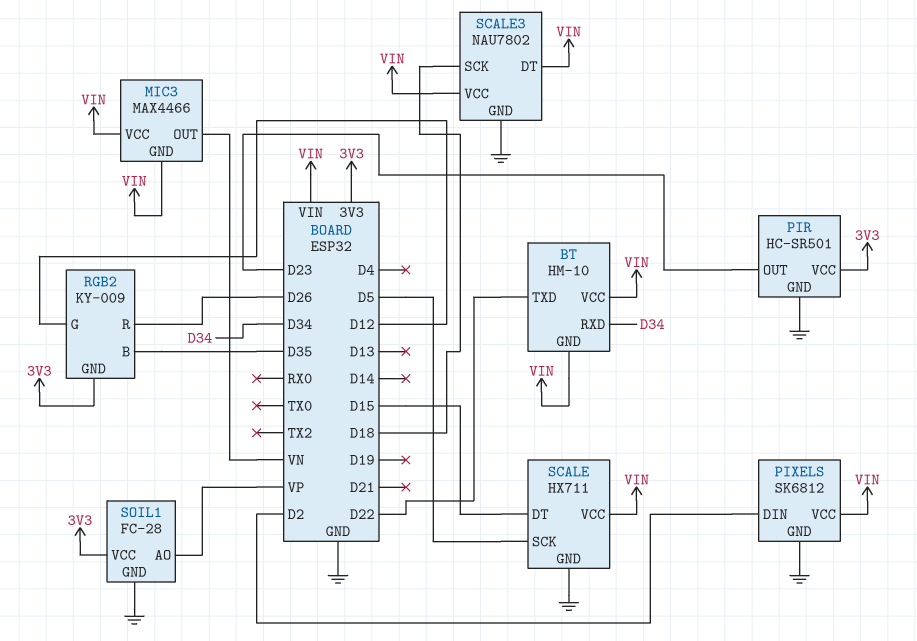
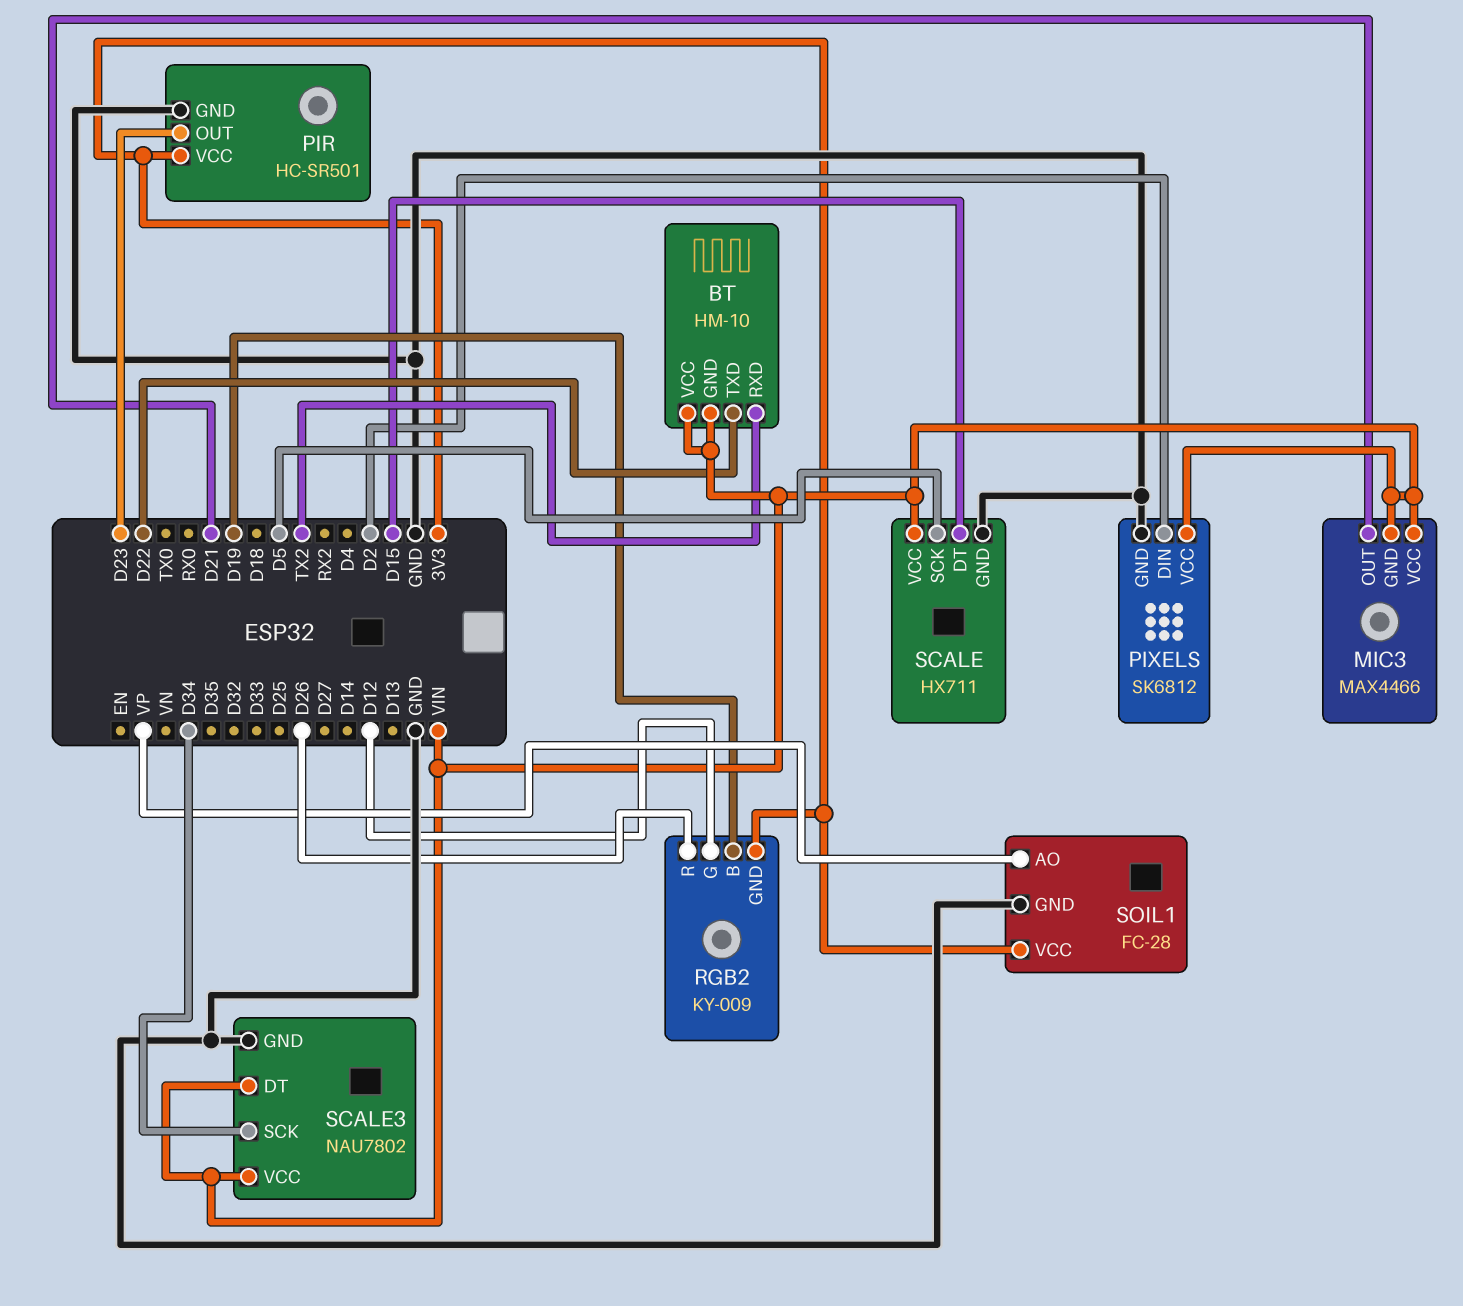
BT pin RXD: D34 -> TX2
MIC3 pin OUT: VN -> D21
RGB2 pin B: D35 -> D19
SCALE3 pin SCK: D18 -> D34

